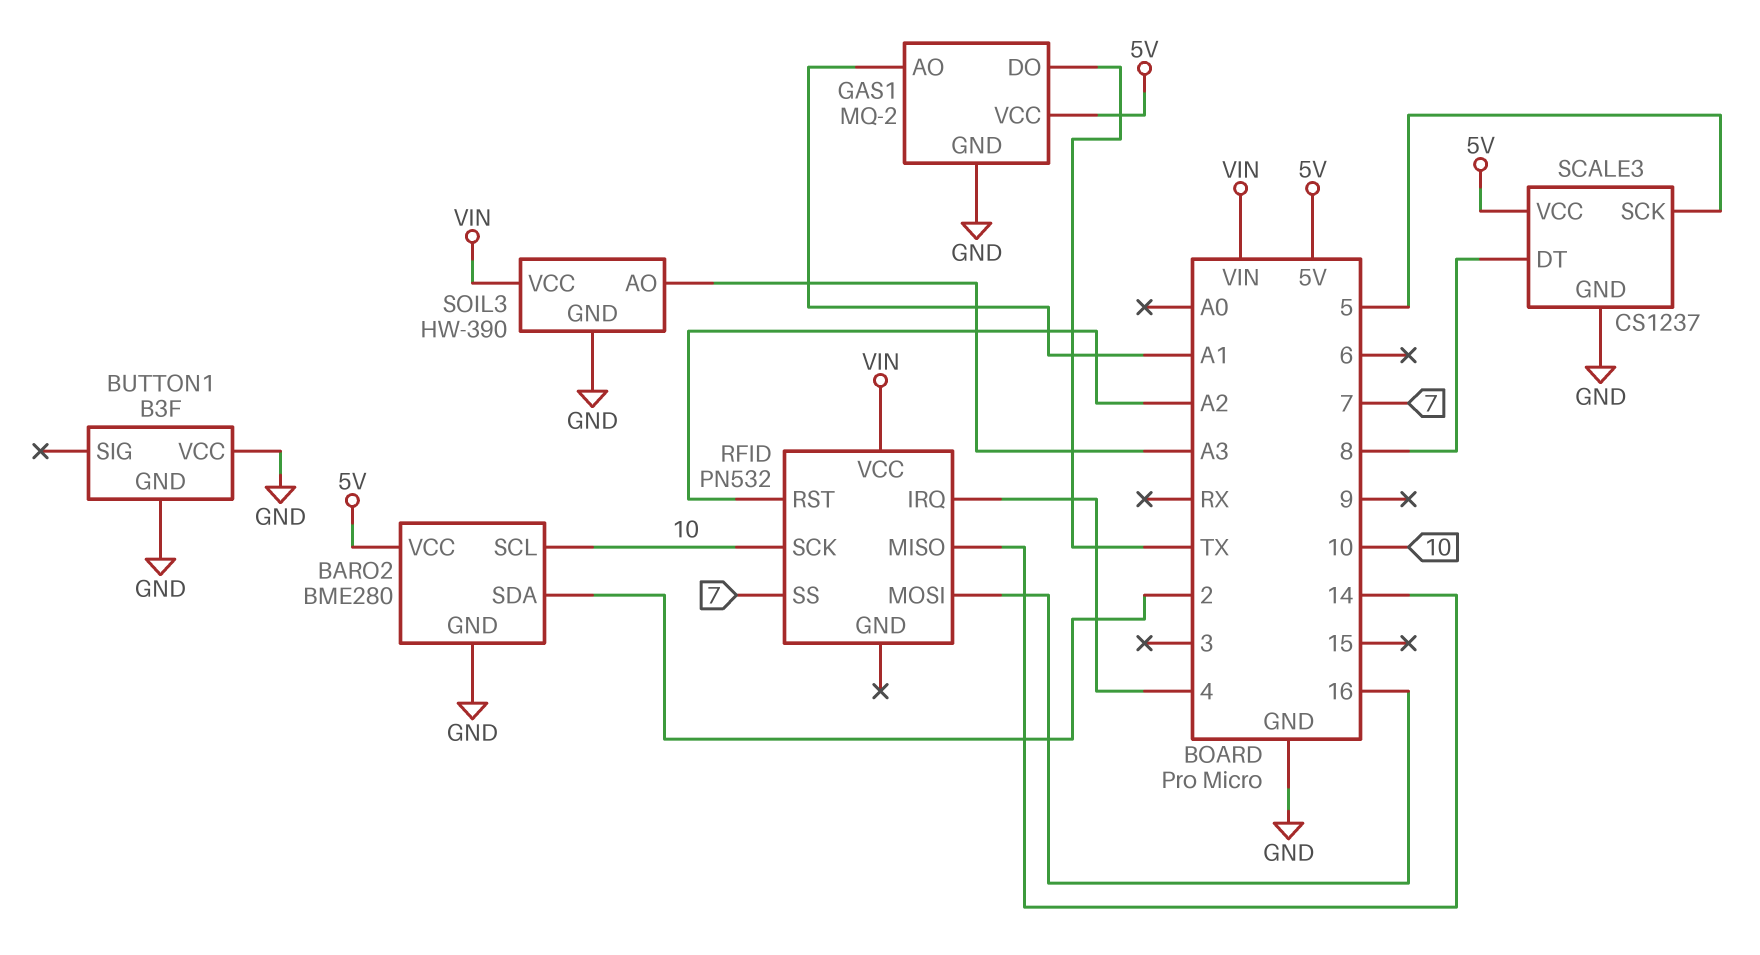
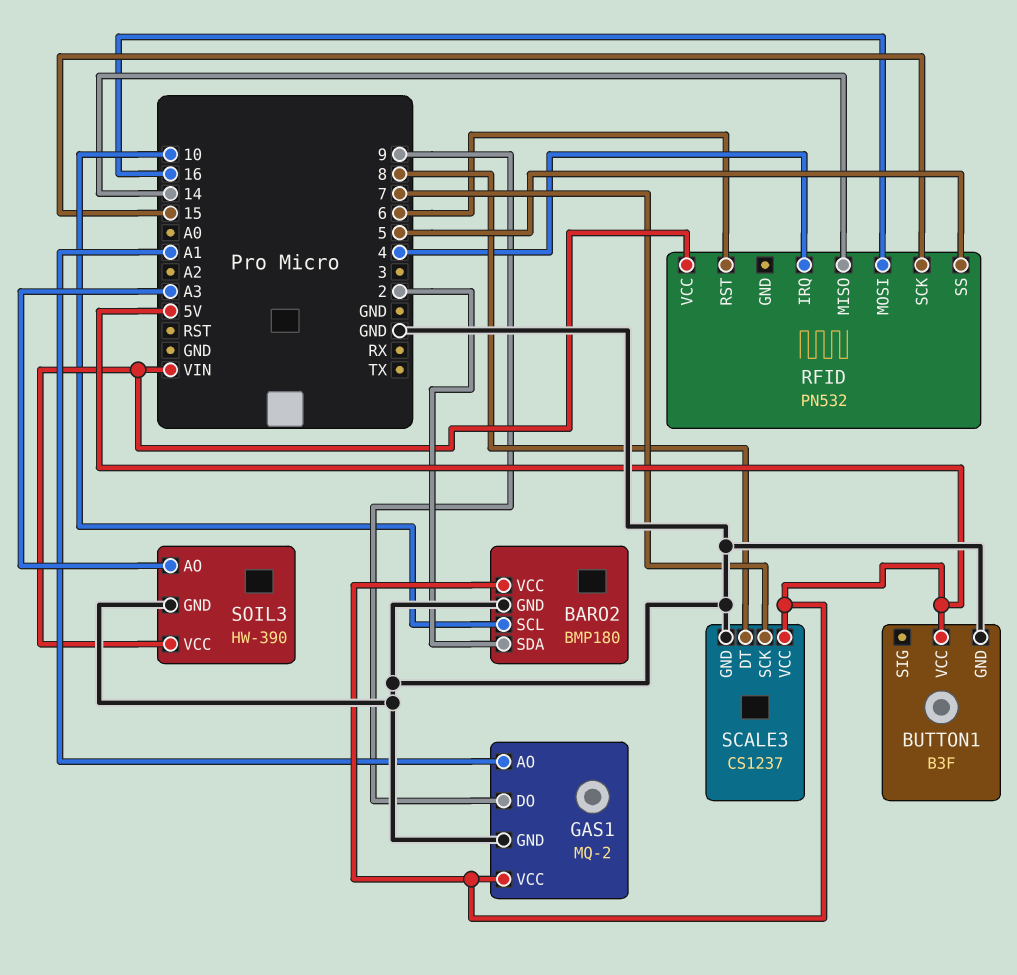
BARO2: BME280 -> BMP180
BUTTON1 pin VCC: GND -> 5V
GAS1 pin DO: TX -> 9
RFID pin RST: A2 -> 6
RFID pin SCK: 10 -> 15
RFID pin SS: 7 -> 5
SCALE3 pin SCK: 5 -> 7

